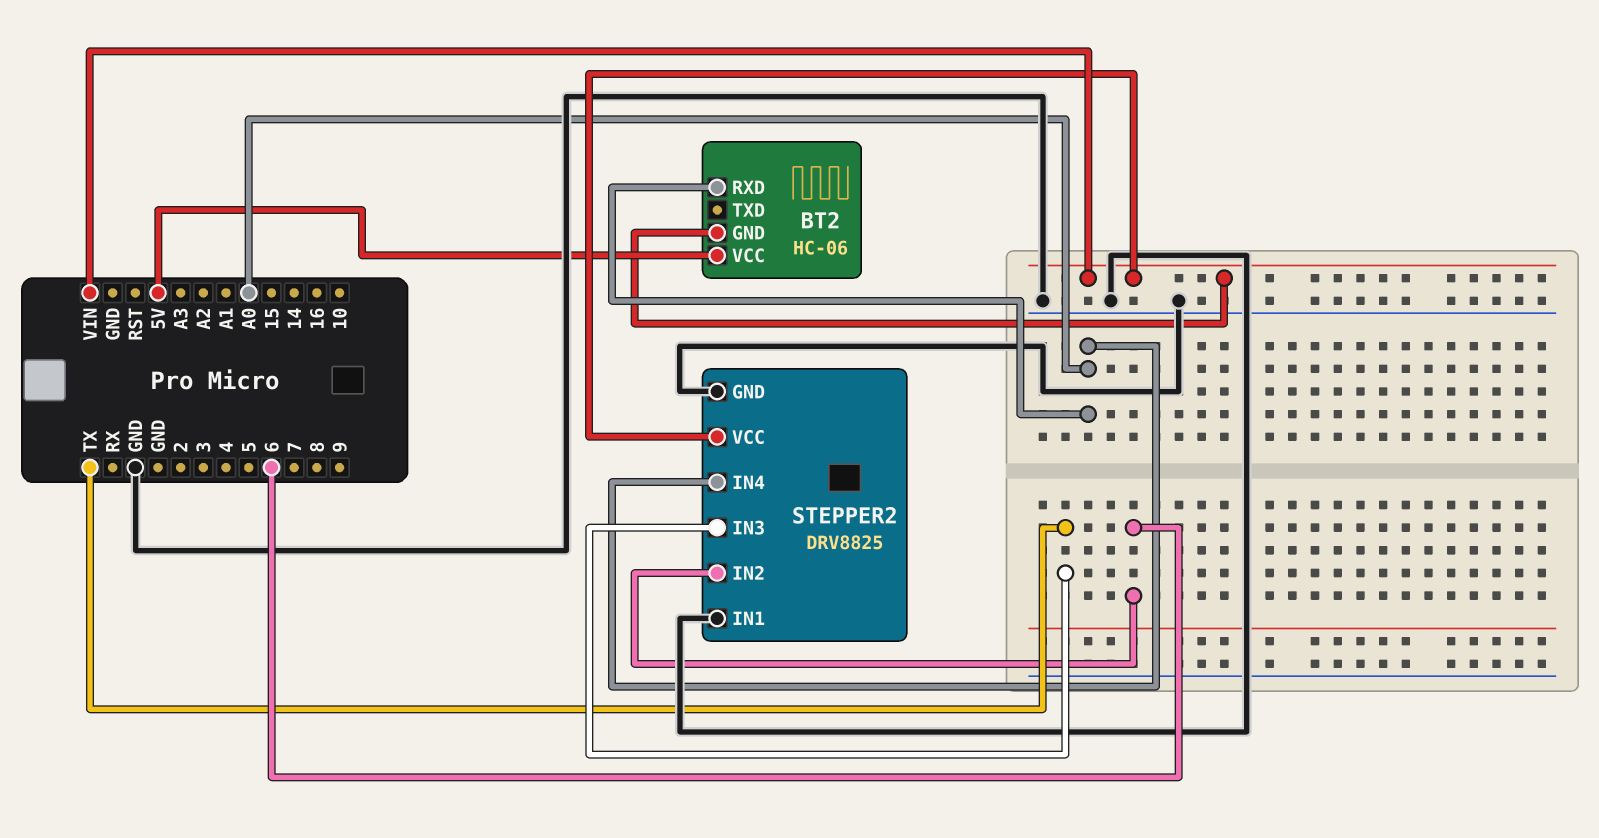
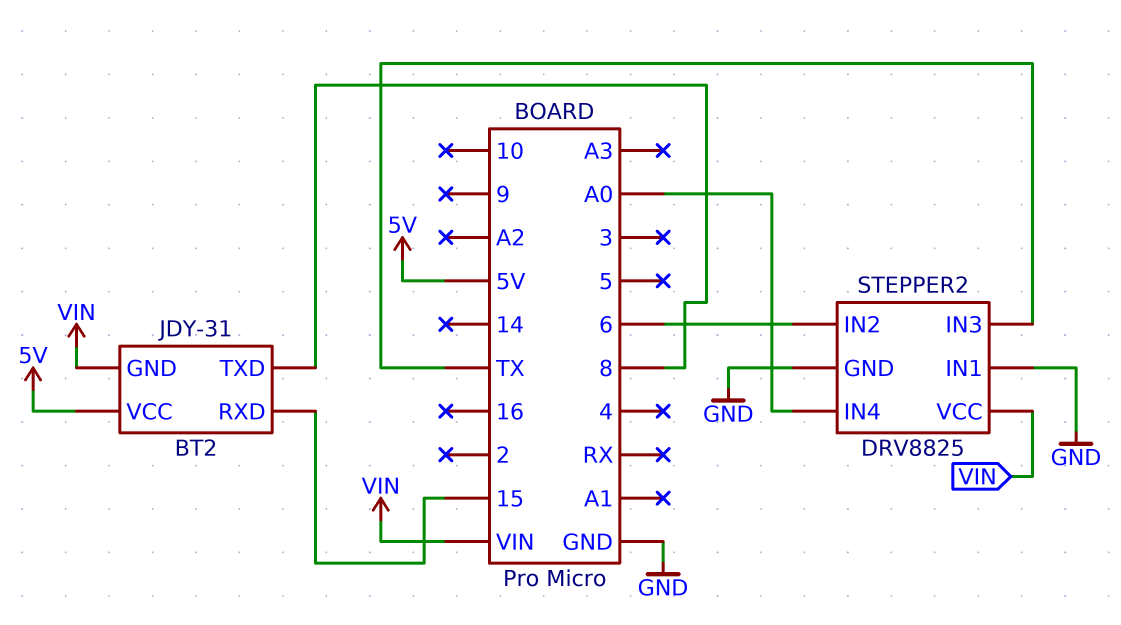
BT2: HC-06 -> JDY-31
BT2 pin RXD: A0 -> 15
BT2 pin TXD: none -> 8

